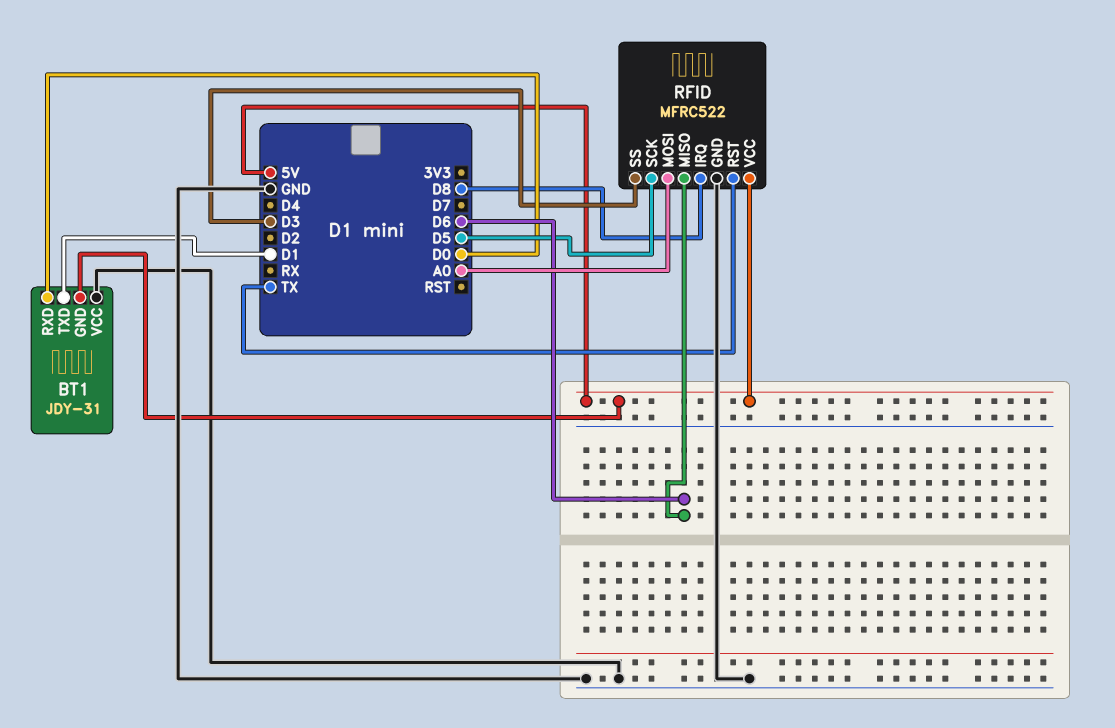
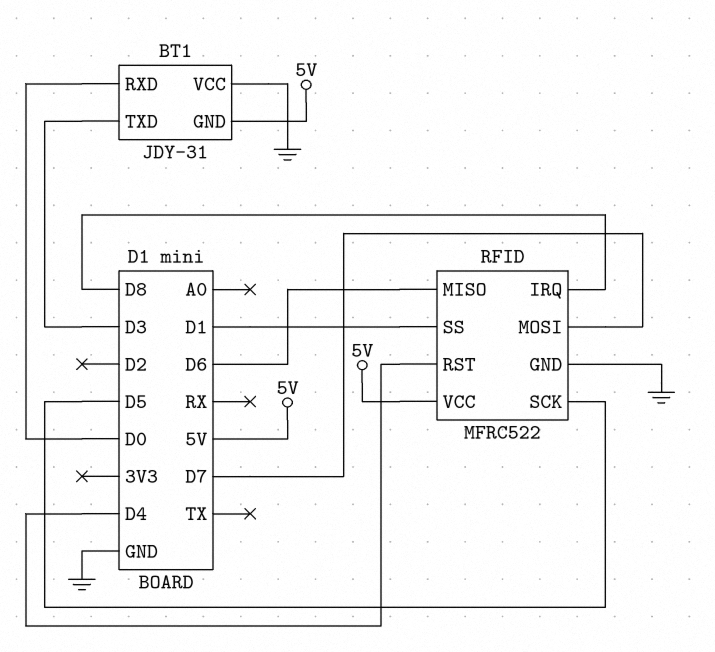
BT1 pin TXD: D1 -> D3
RFID pin MOSI: A0 -> D7
RFID pin RST: TX -> D4
RFID pin SS: D3 -> D1

